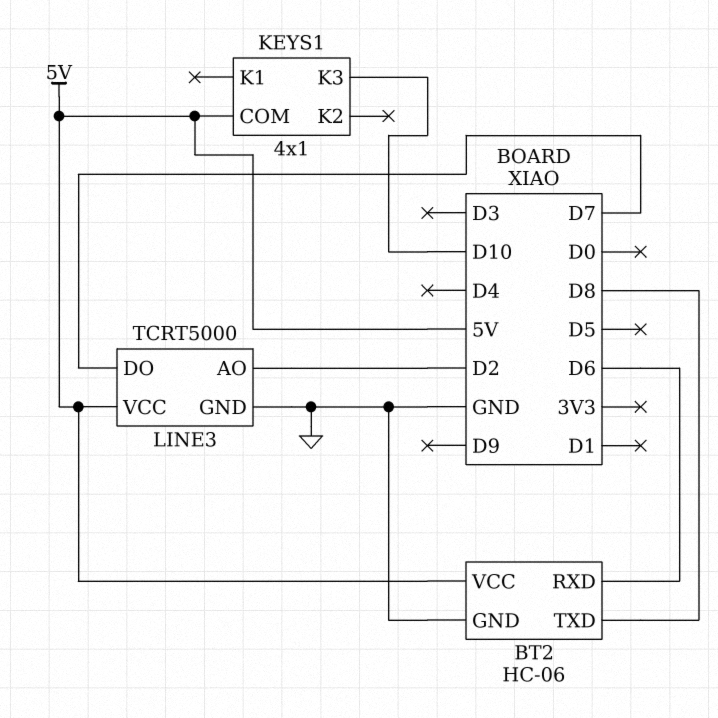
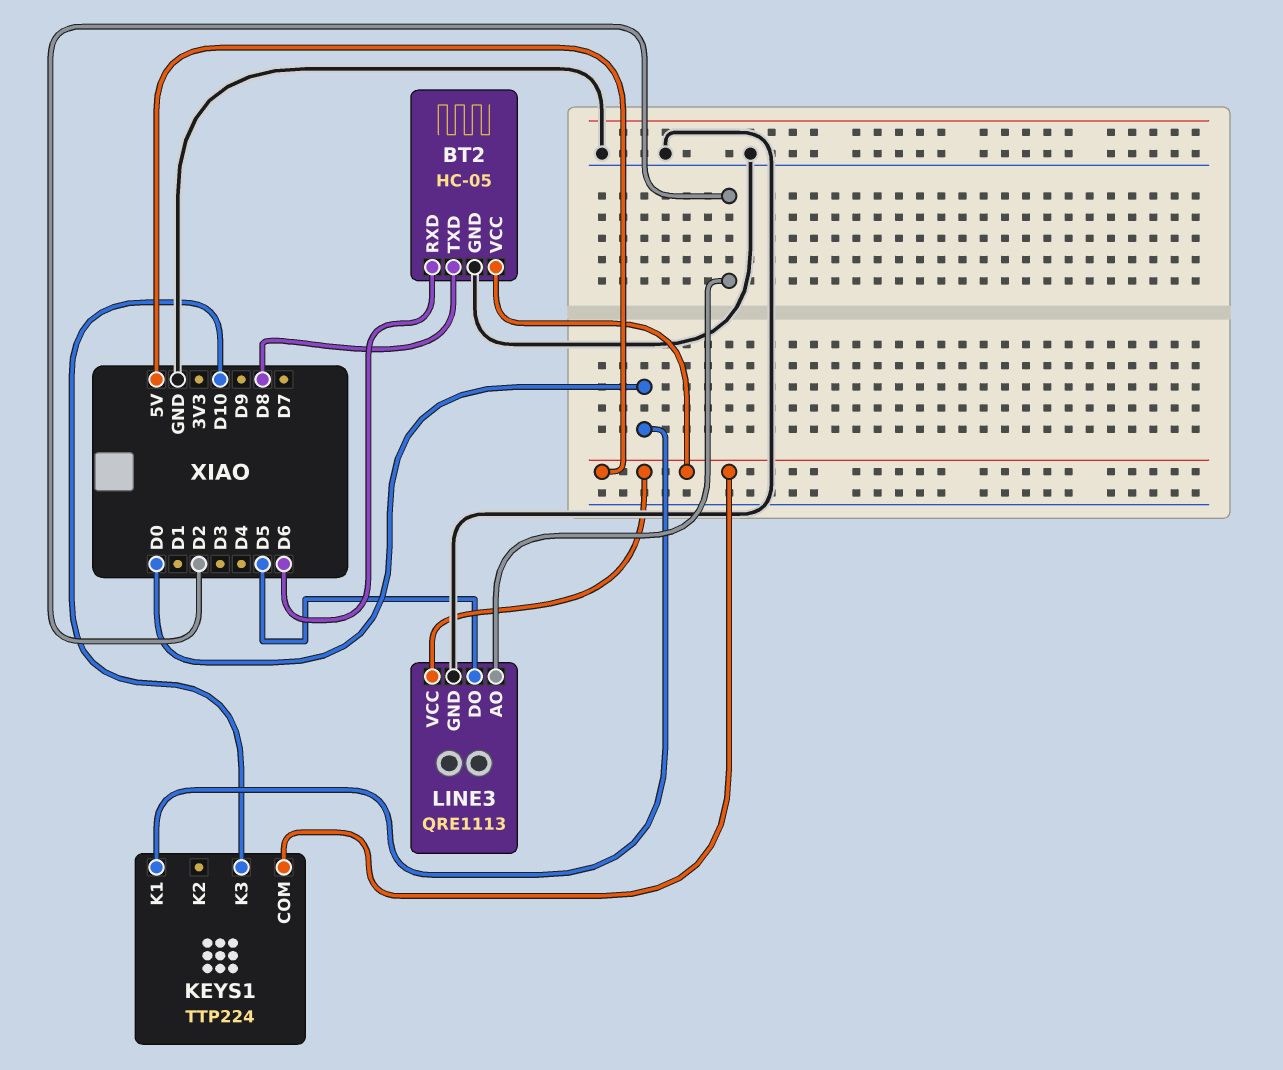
BT2: HC-06 -> HC-05
KEYS1: 4x1 -> TTP224
KEYS1 pin K1: none -> D0
LINE3: TCRT5000 -> QRE1113
LINE3 pin DO: D7 -> D5

